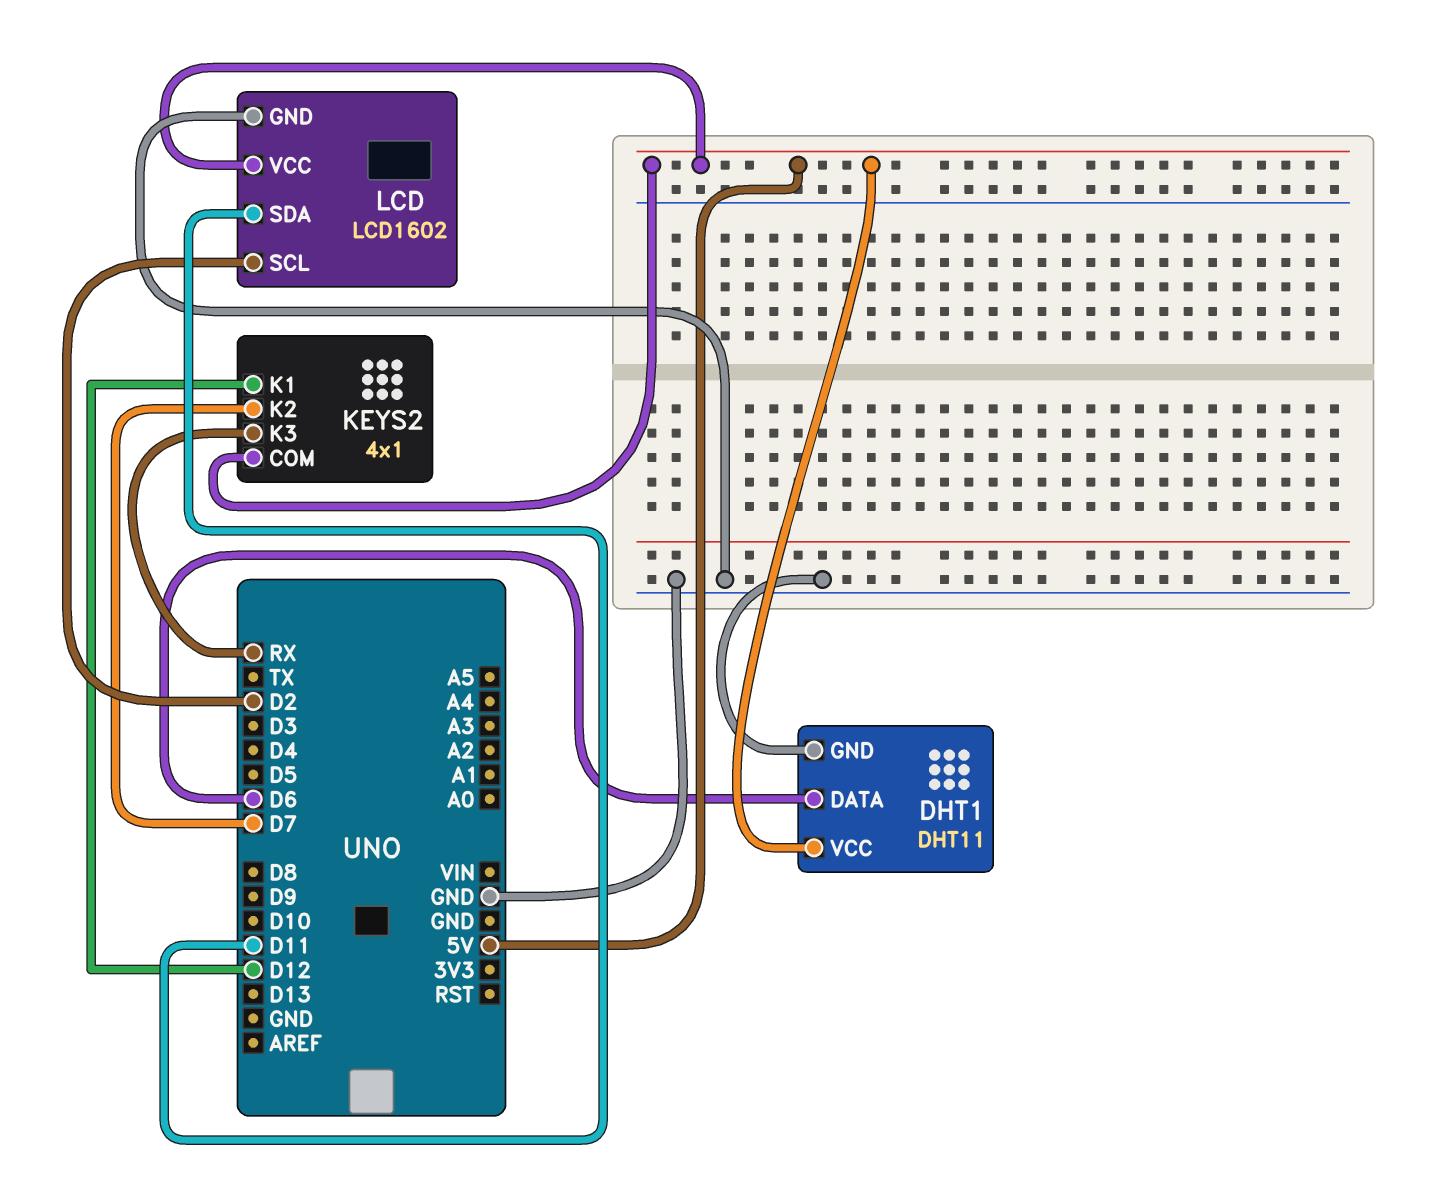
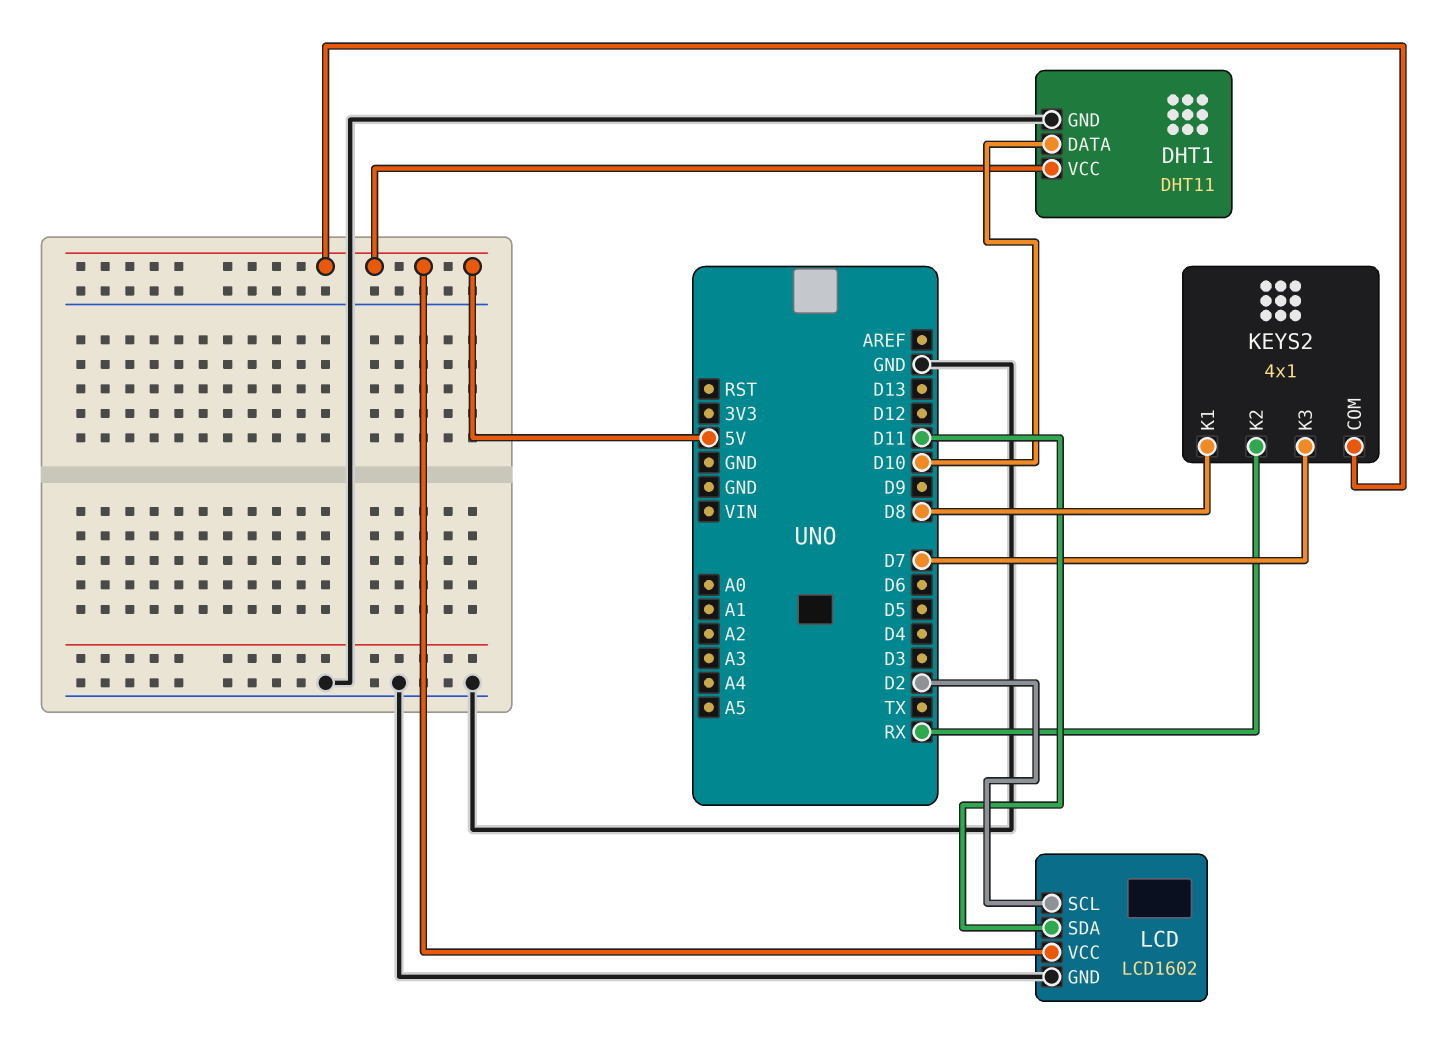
DHT1 pin DATA: D6 -> D10
KEYS2 pin K1: D12 -> D8
KEYS2 pin K2: D7 -> RX
KEYS2 pin K3: RX -> D7

